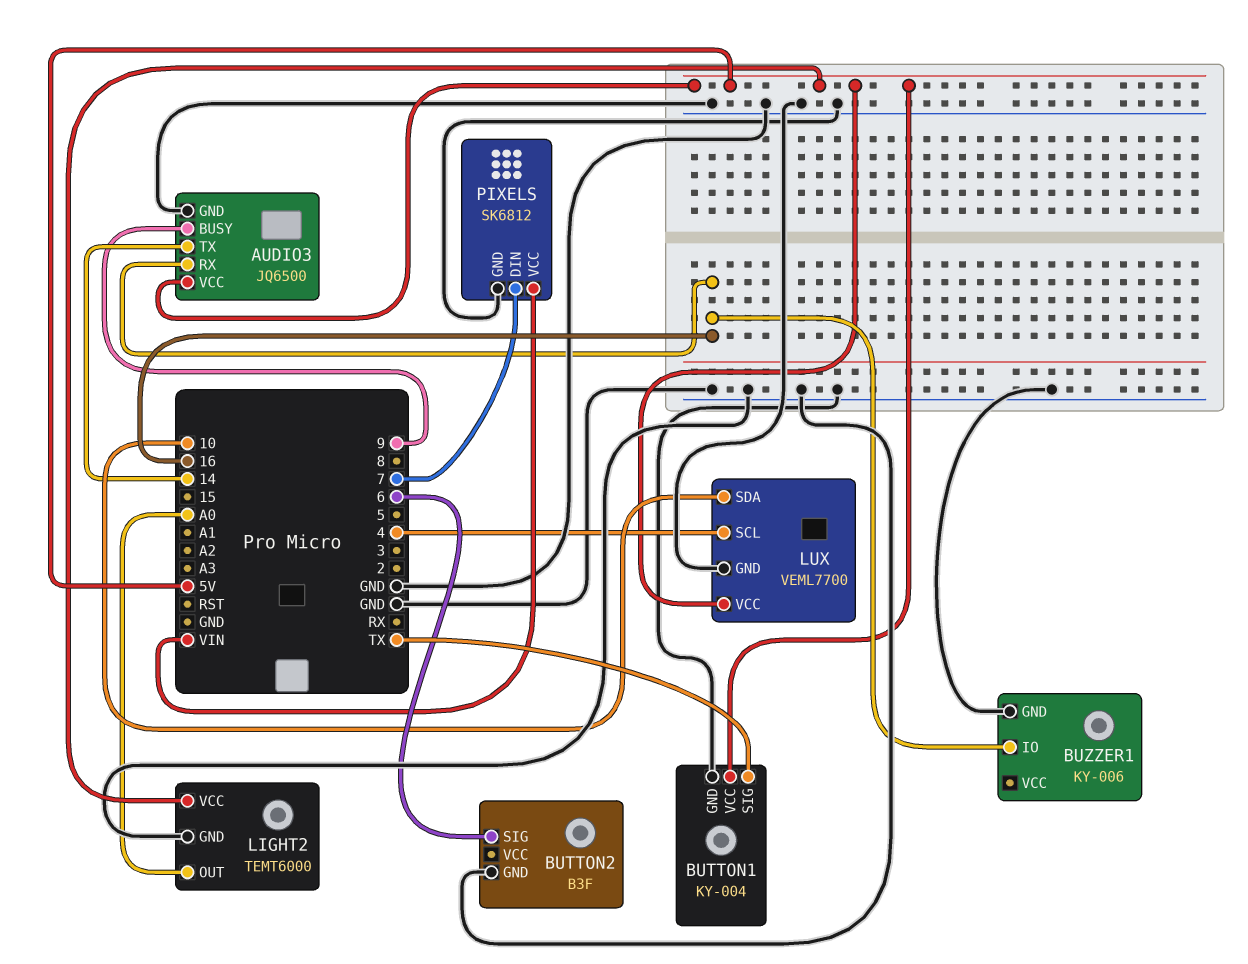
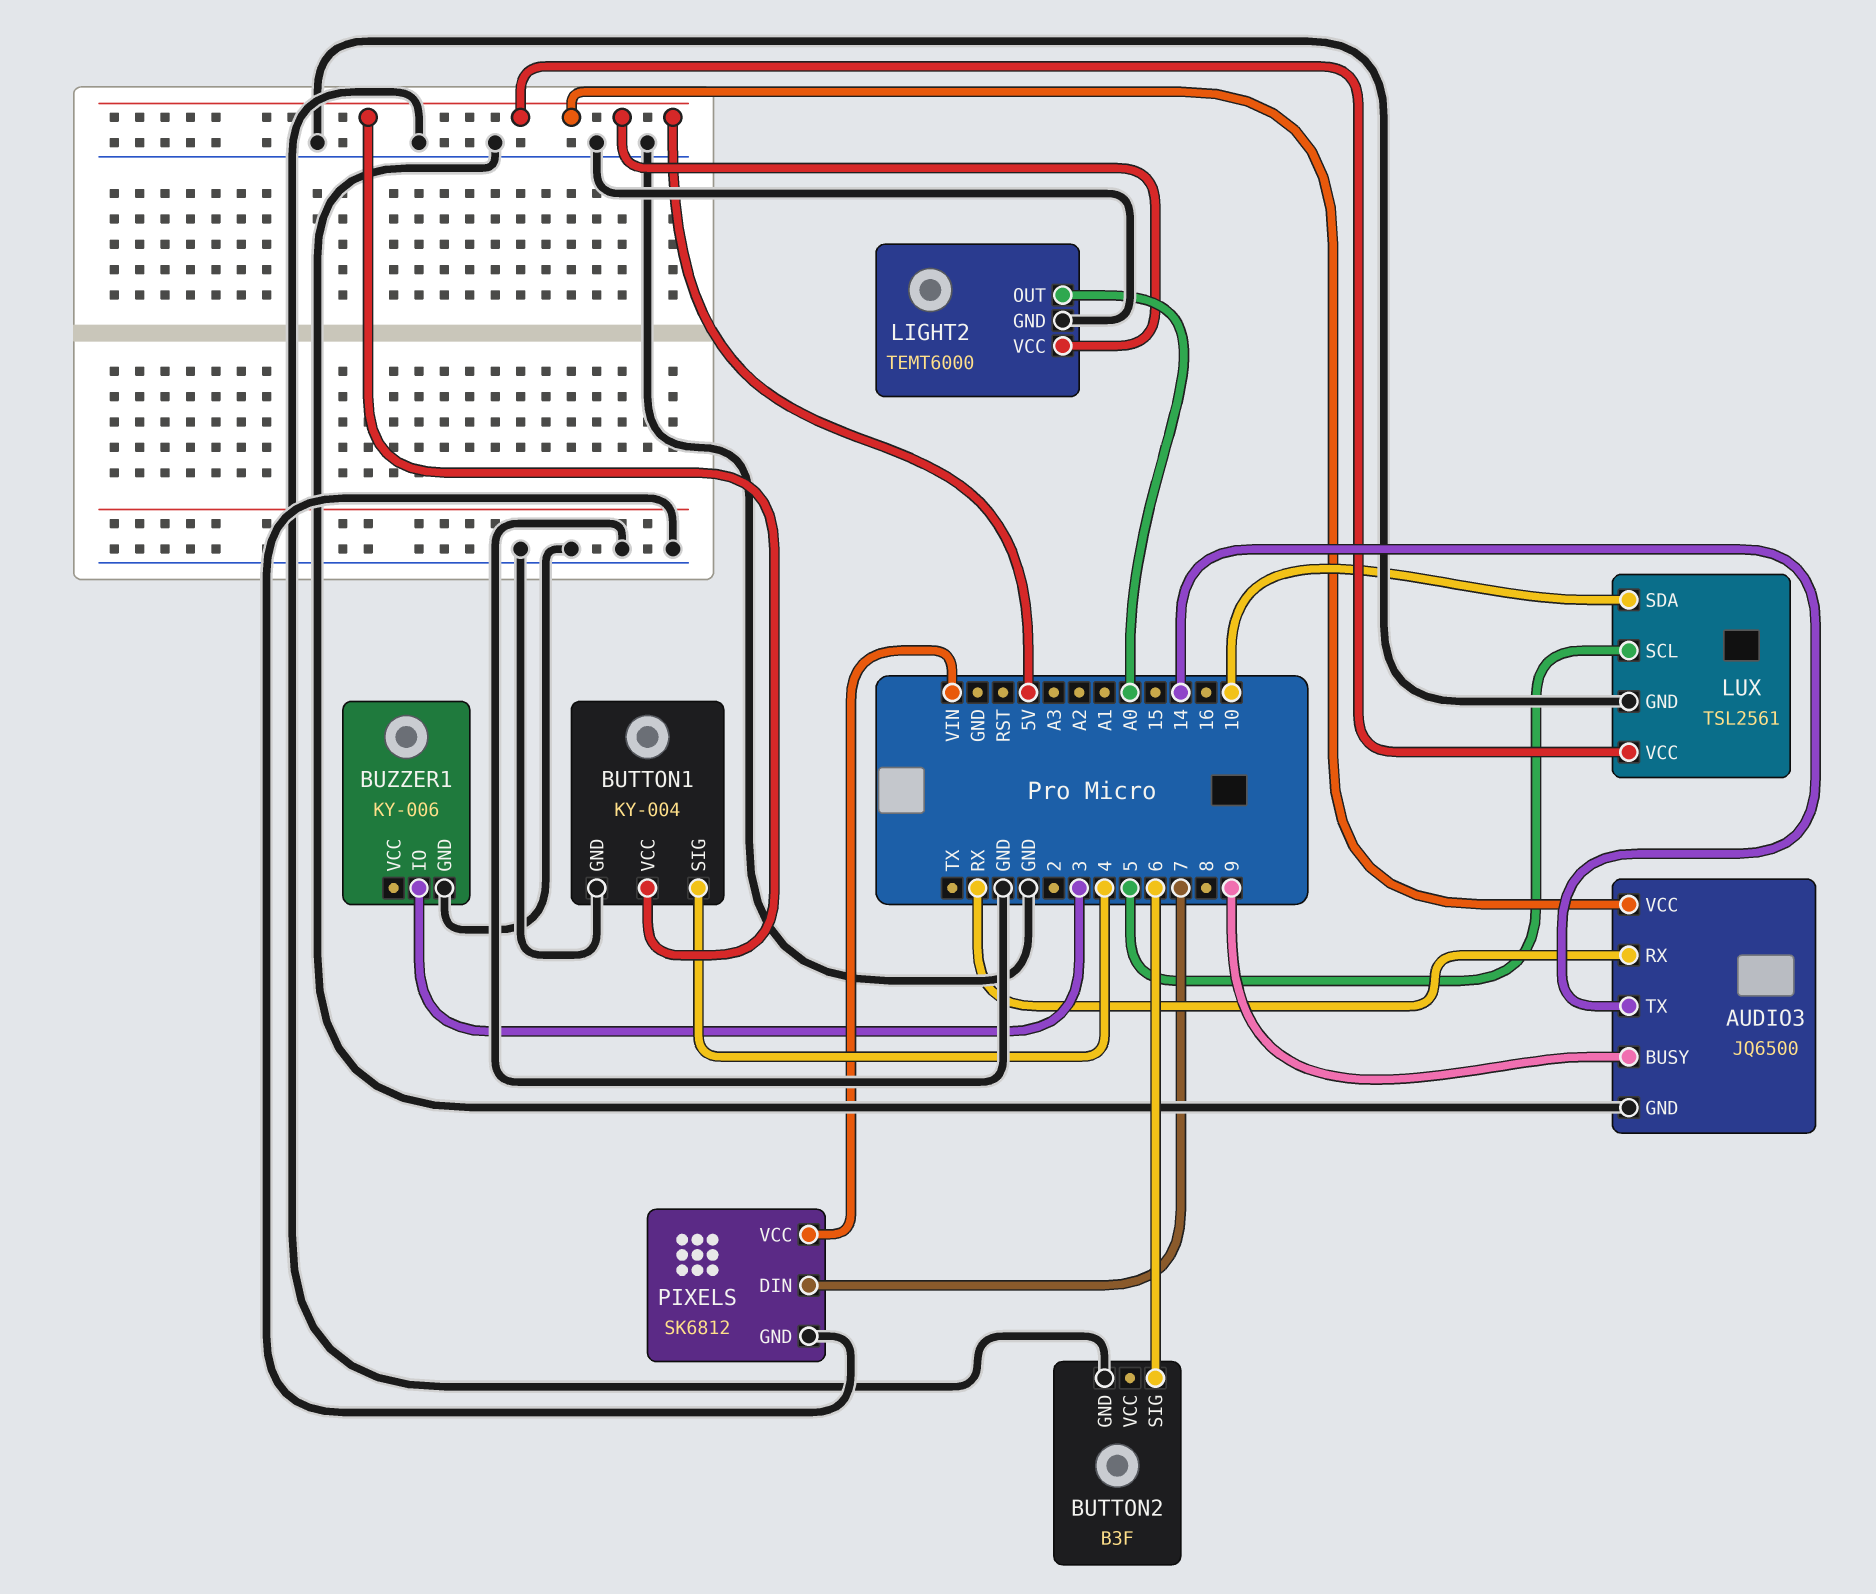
AUDIO3 pin RX: 16 -> RX
BUTTON1 pin SIG: TX -> 4
BUZZER1 pin IO: 16 -> 3
LUX: VEML7700 -> TSL2561
LUX pin SCL: 4 -> 5

